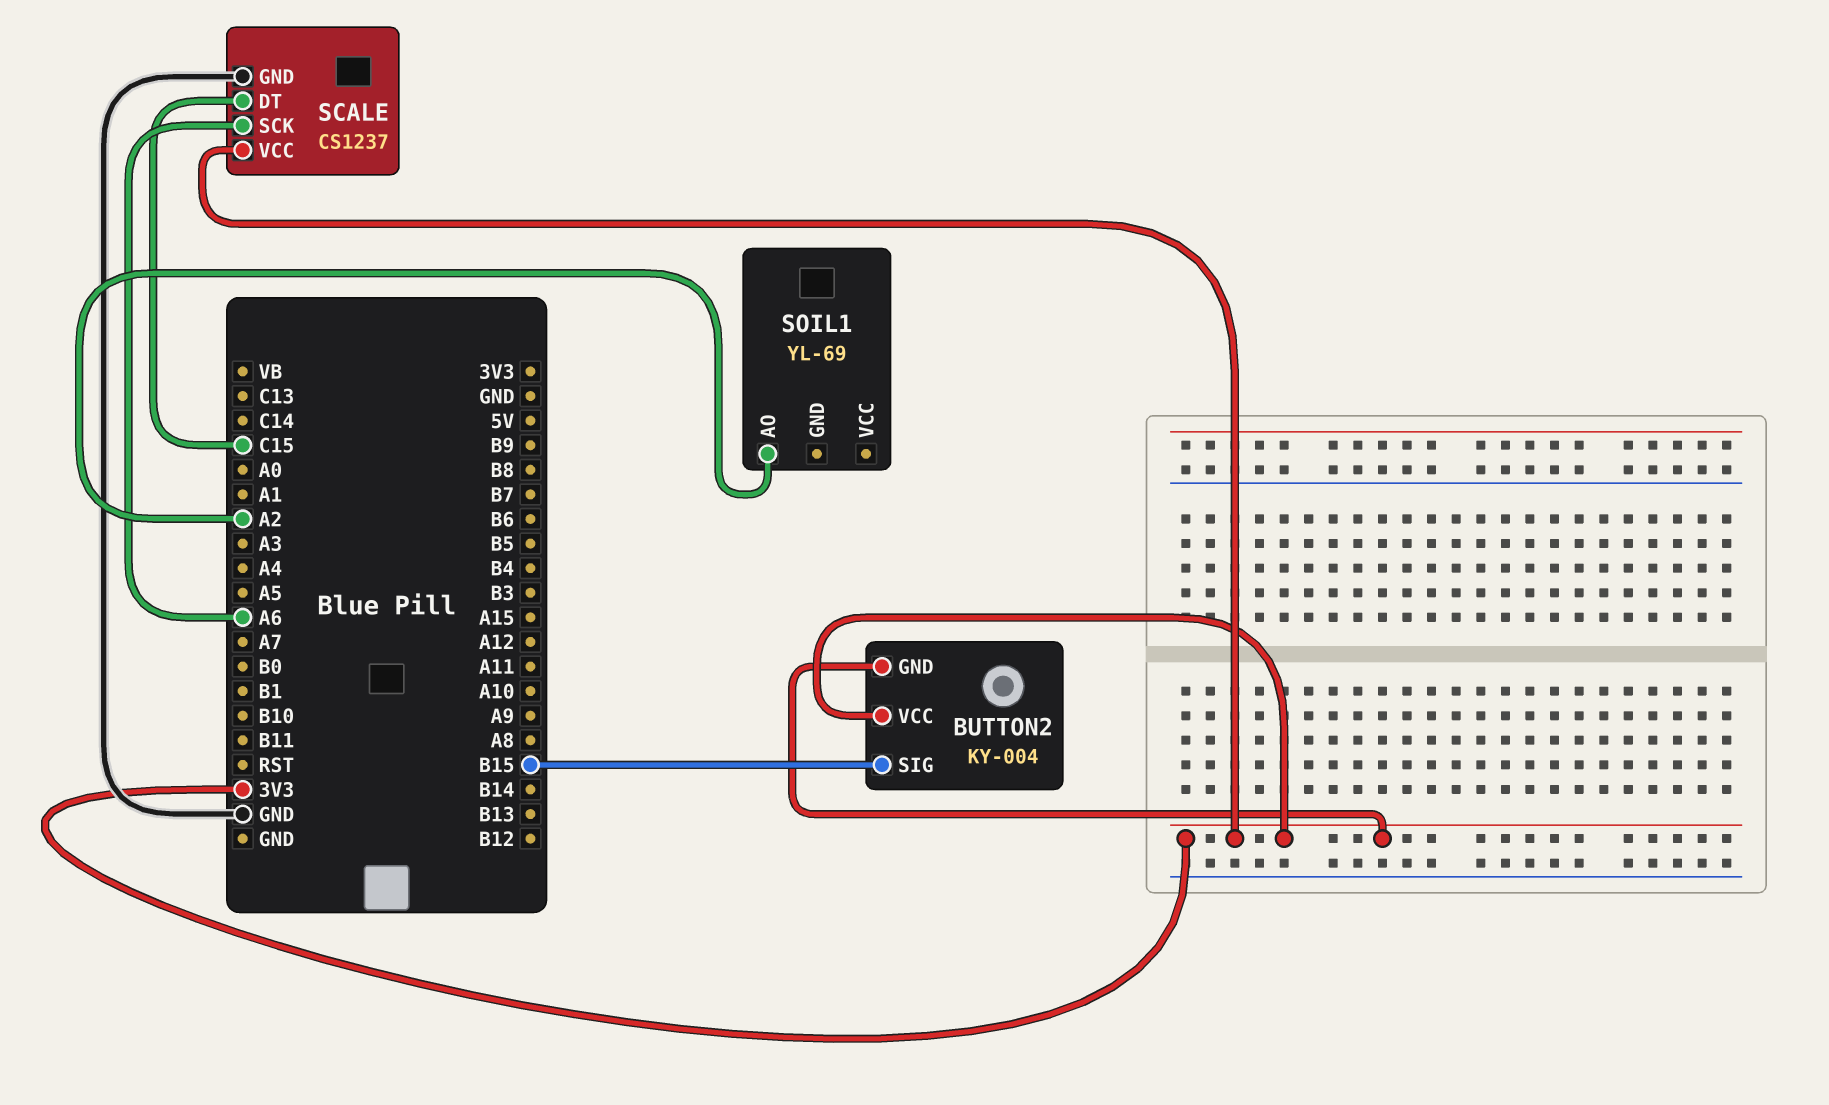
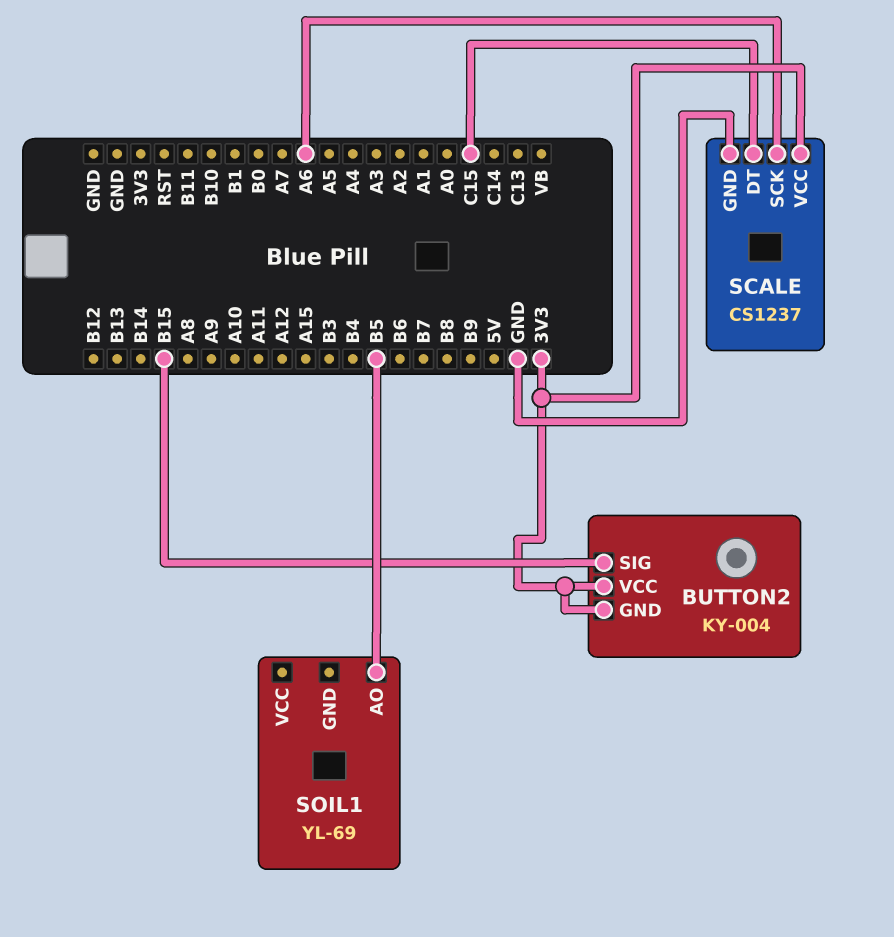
SOIL1 pin AO: A2 -> B5

